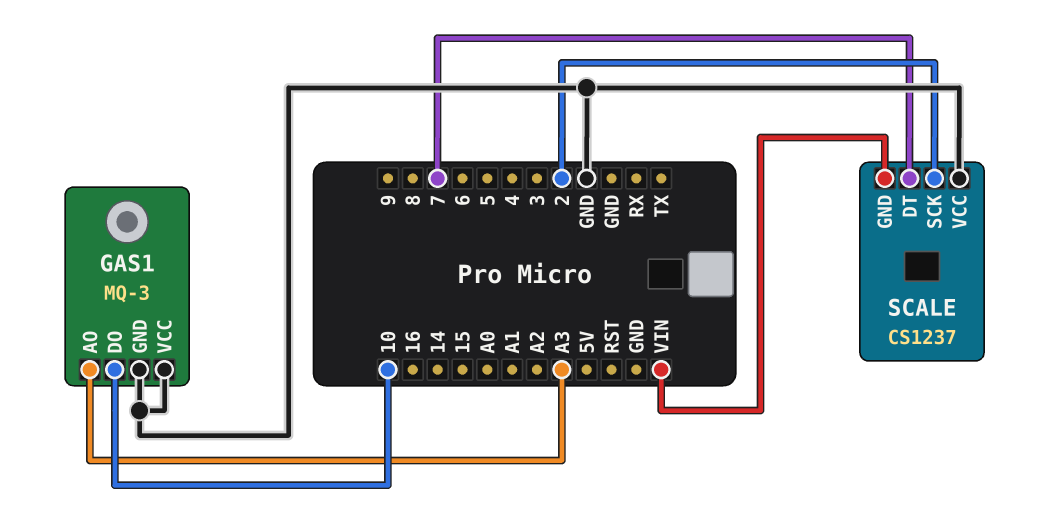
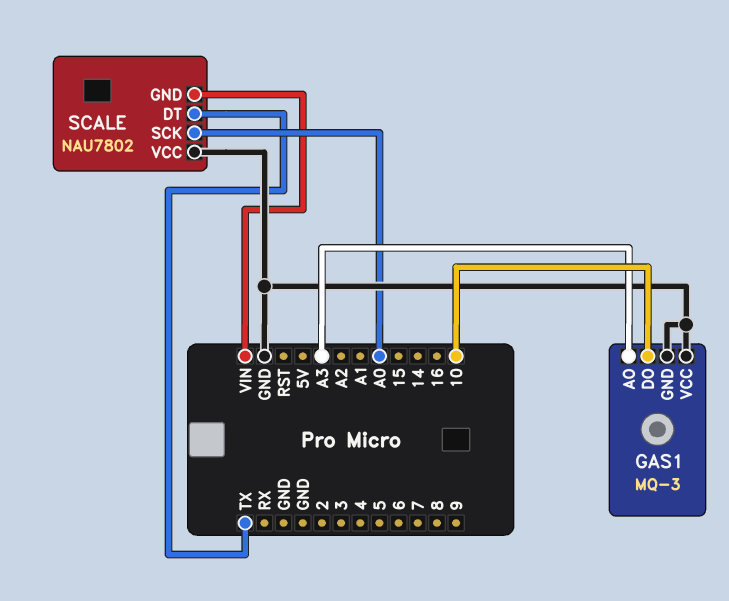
SCALE: CS1237 -> NAU7802
SCALE pin DT: 7 -> TX
SCALE pin SCK: 2 -> A0

